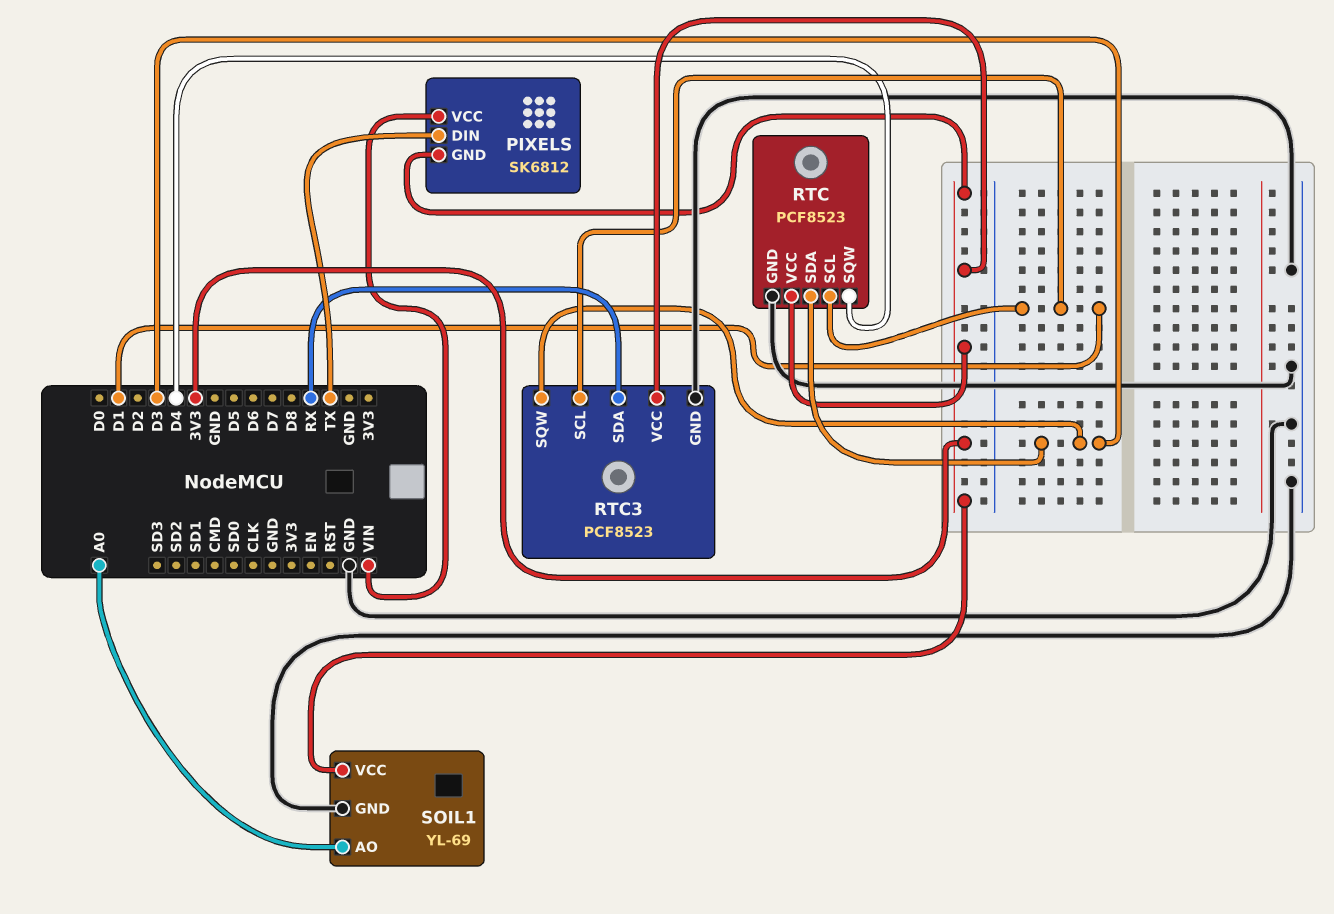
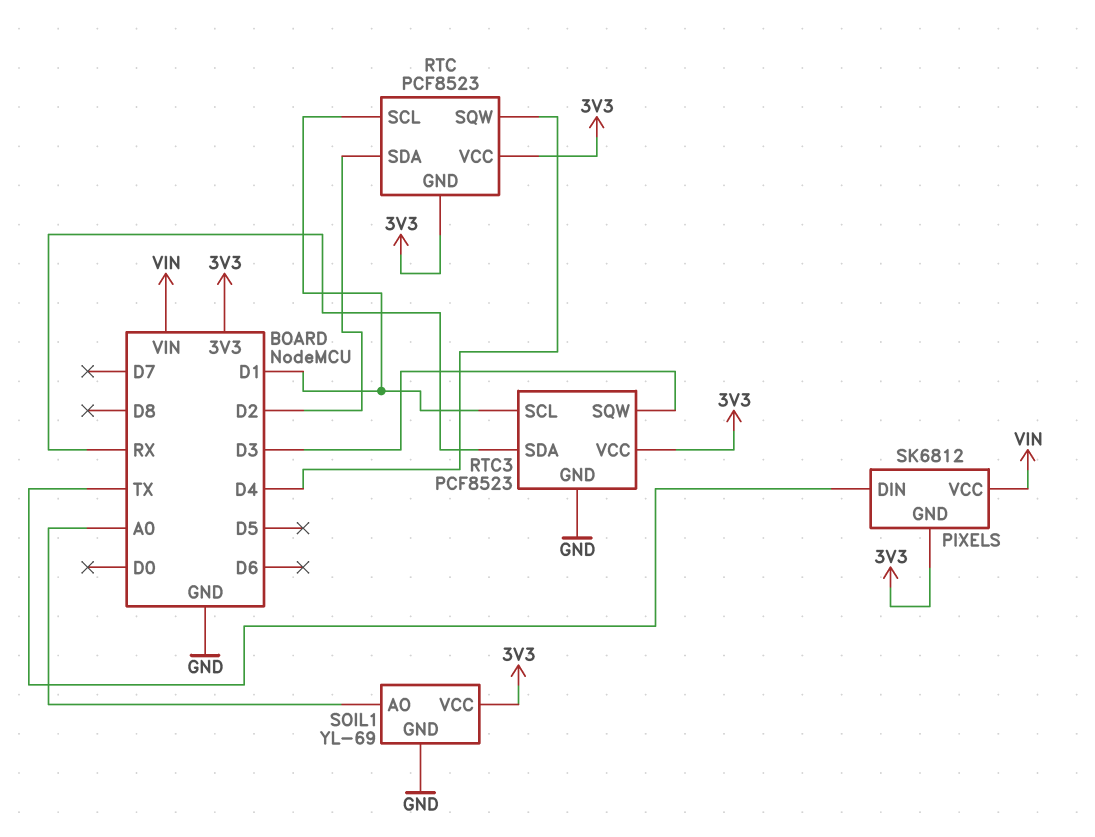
RTC pin GND: GND -> 3V3
RTC pin SDA: D3 -> D2

